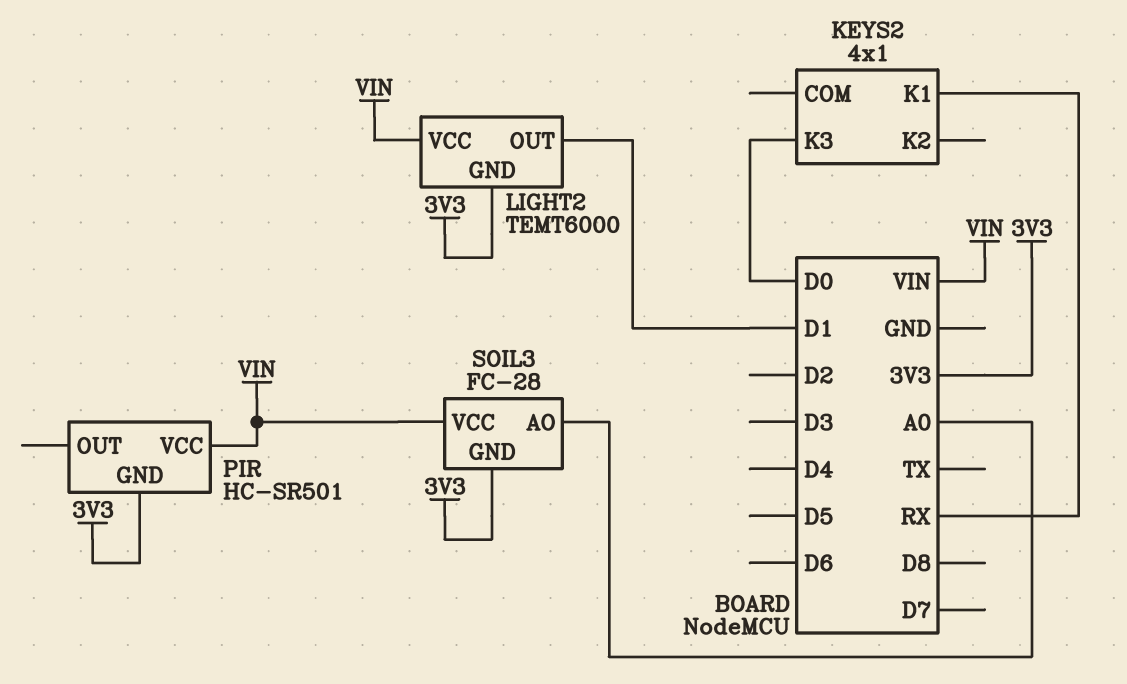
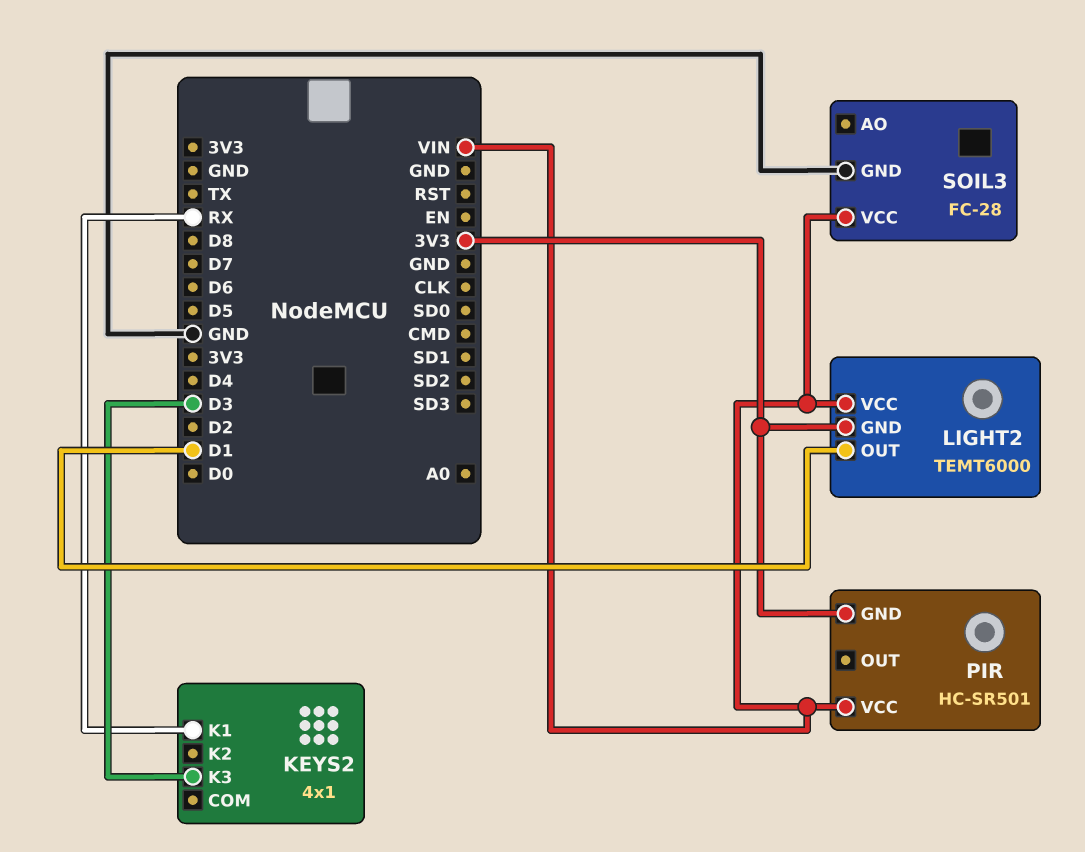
KEYS2 pin K3: D0 -> D3
SOIL3 pin AO: A0 -> none
SOIL3 pin GND: 3V3 -> GND

